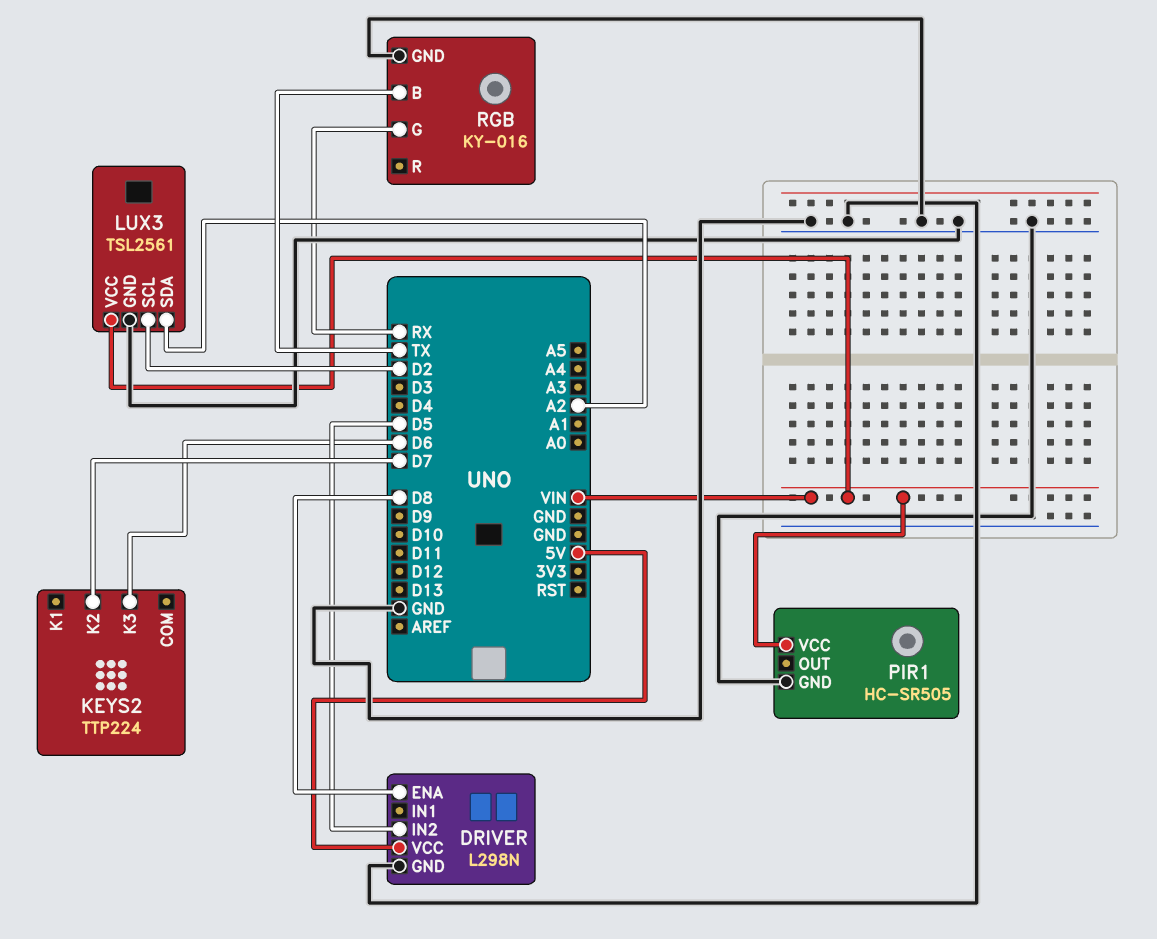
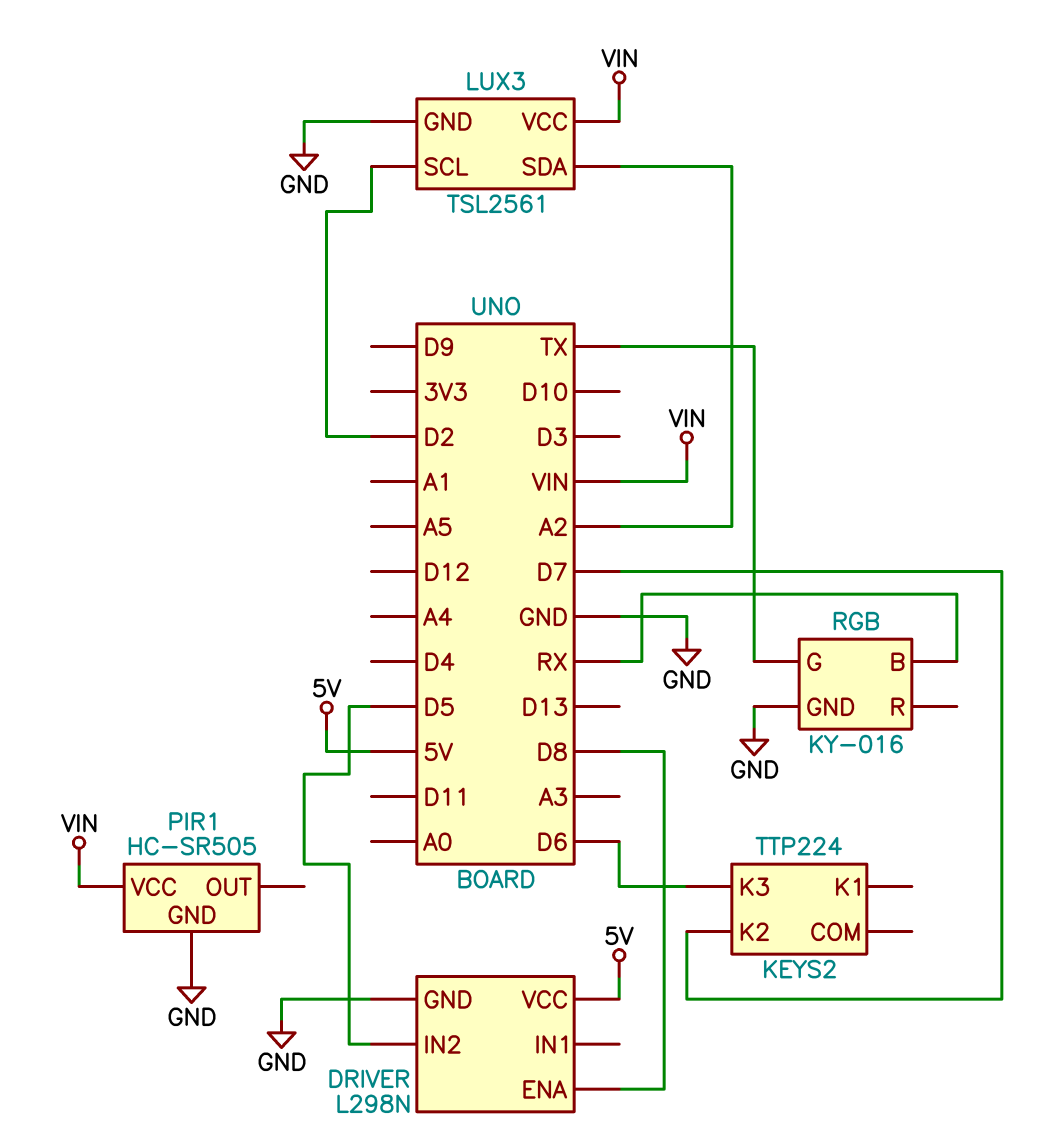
RGB pin B: TX -> RX
RGB pin G: RX -> TX

